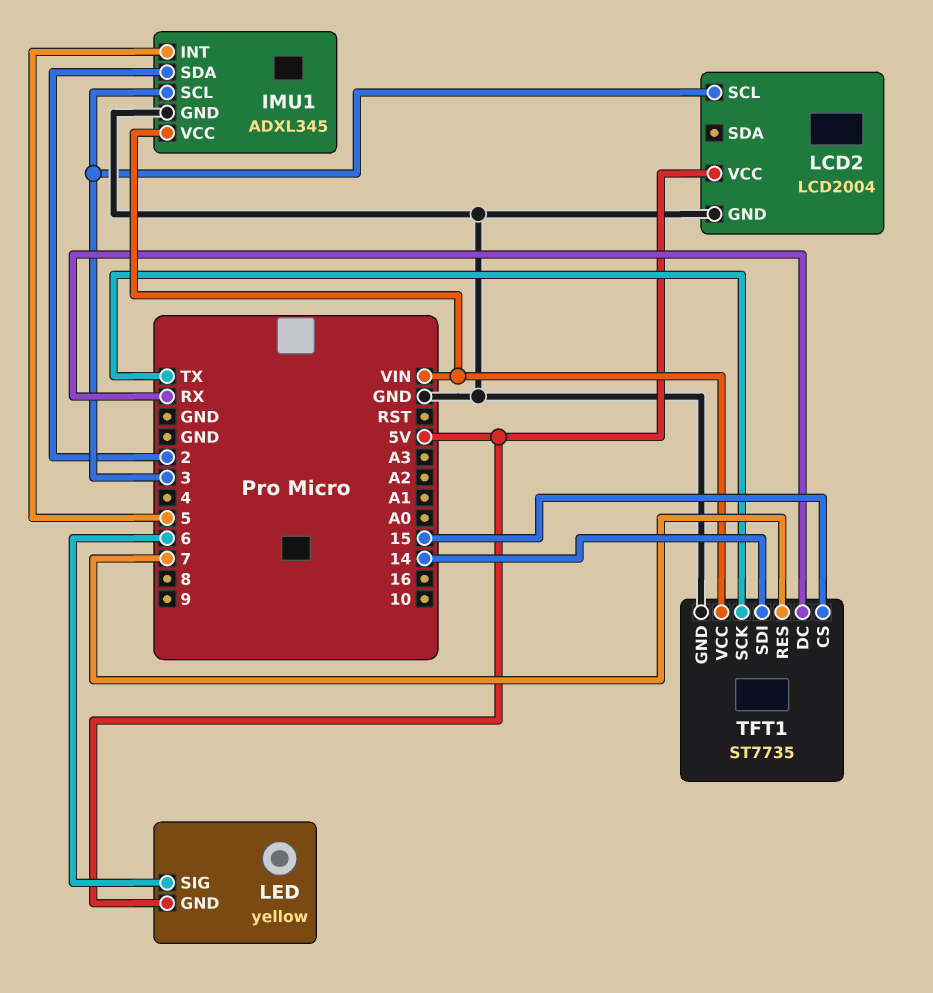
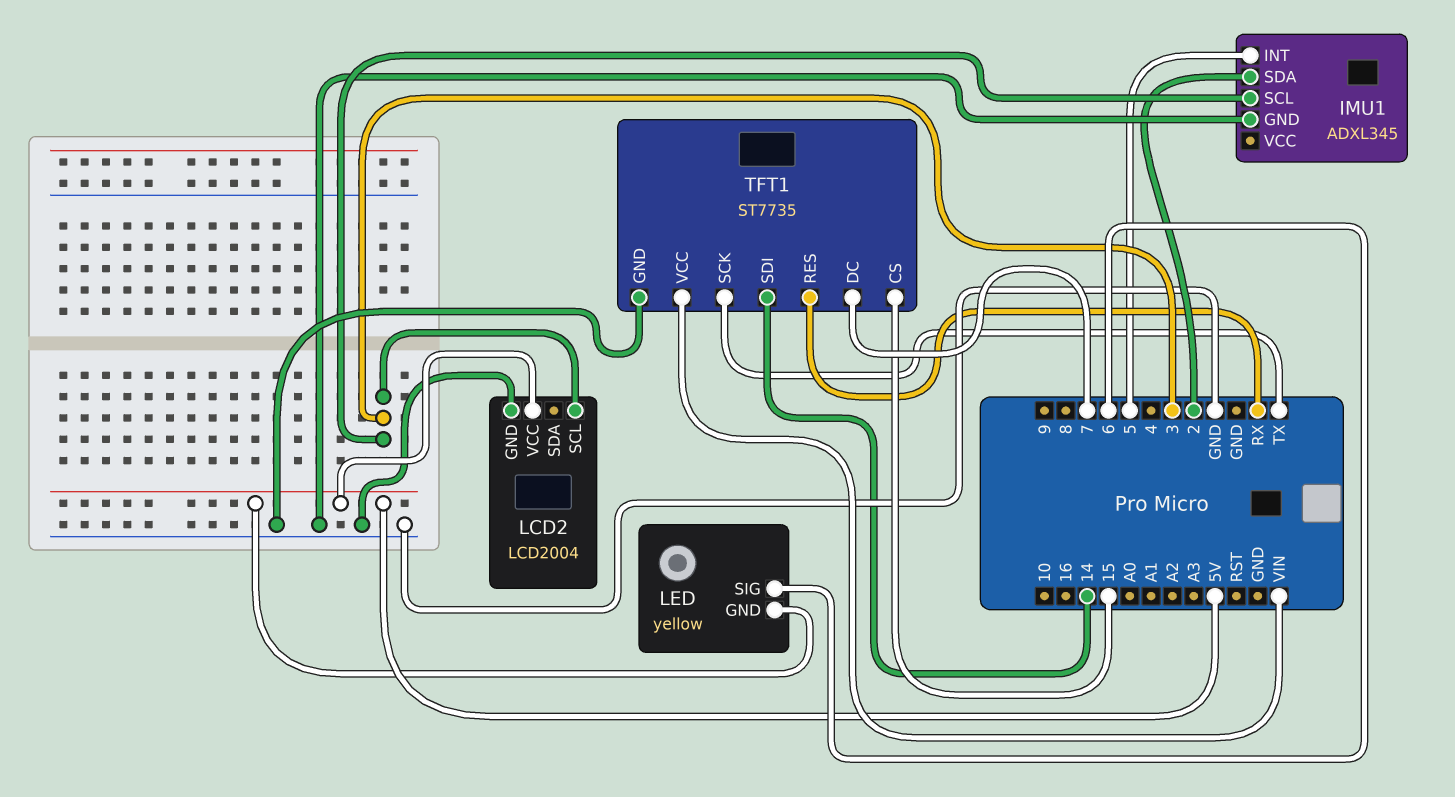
IMU1 pin VCC: VIN -> none
TFT1 pin DC: RX -> 7
TFT1 pin RES: 7 -> RX

